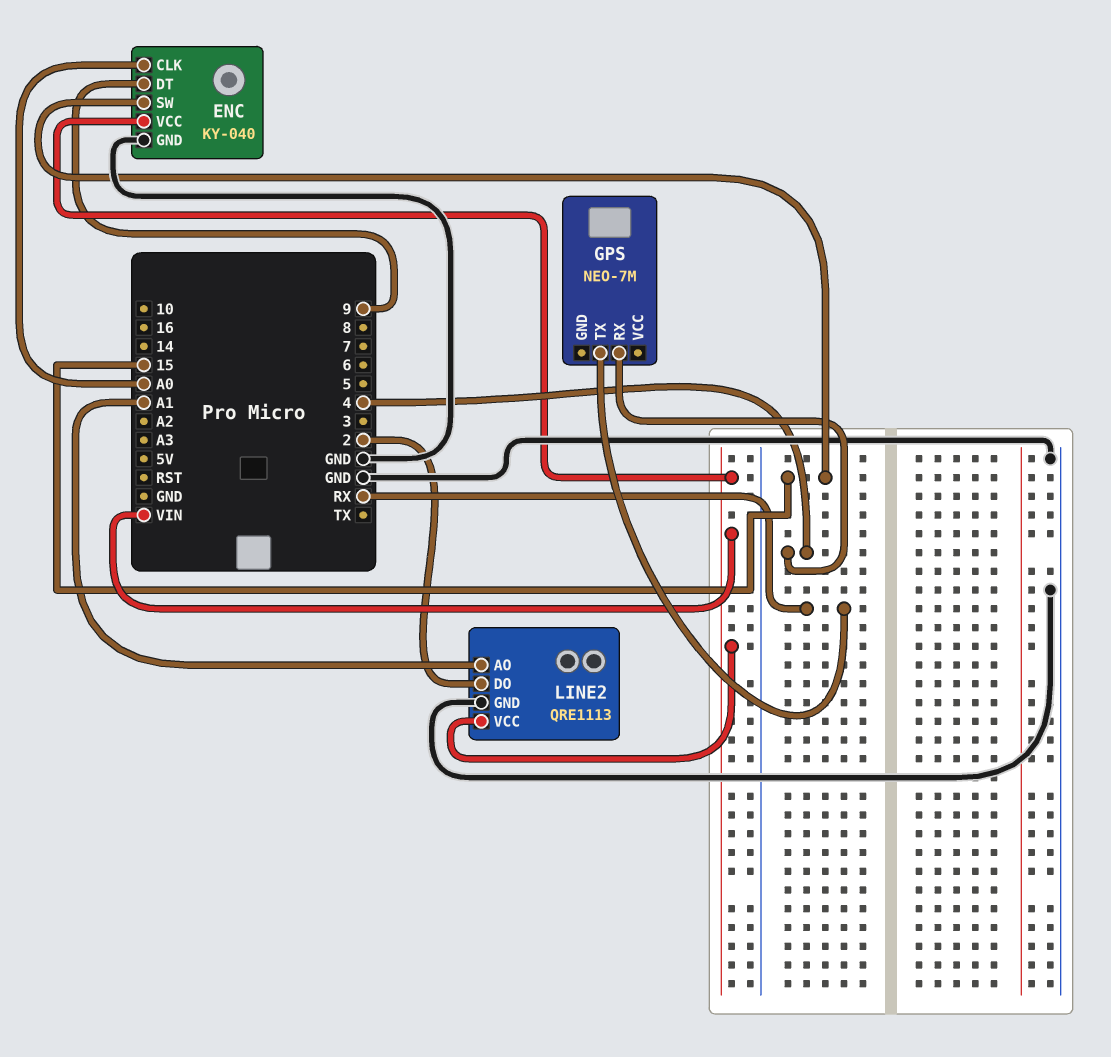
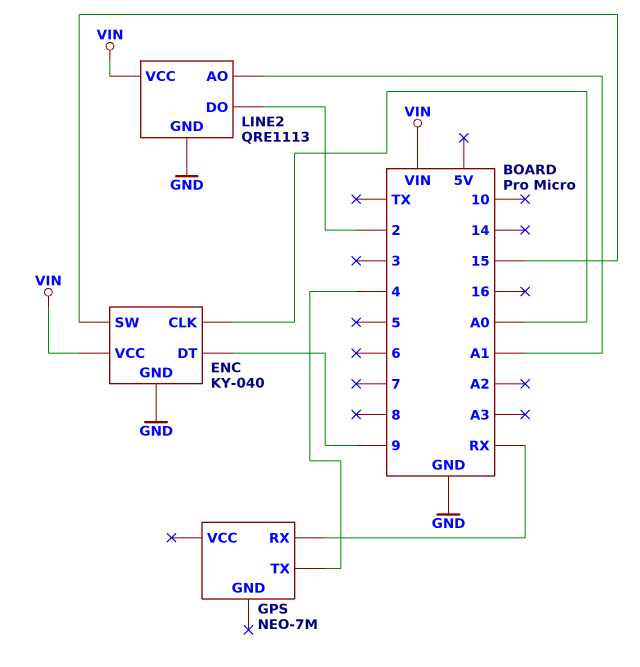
GPS pin RX: 4 -> RX
GPS pin TX: RX -> 4

